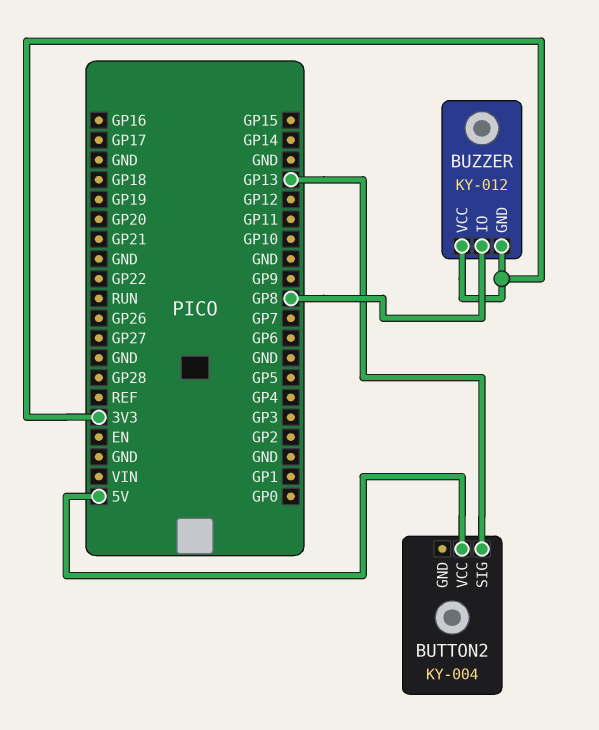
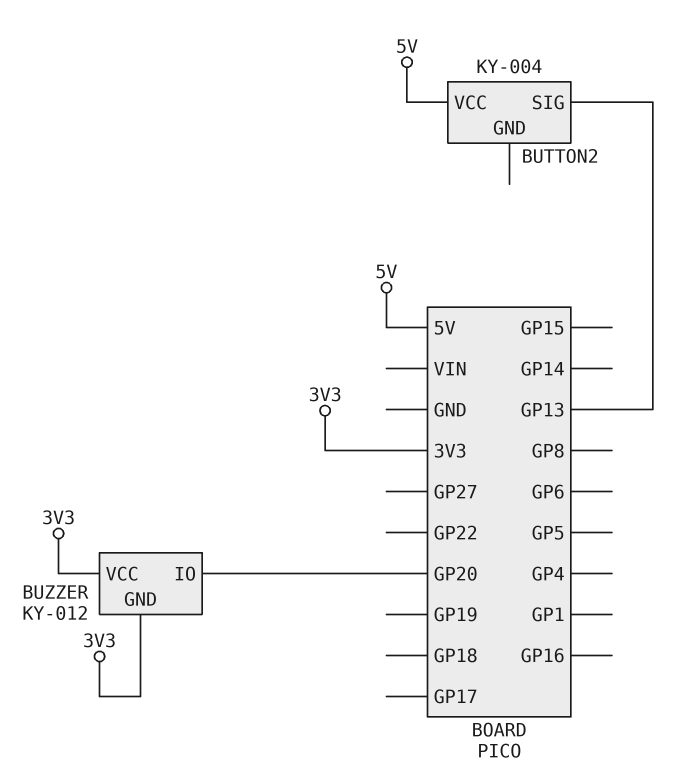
BUZZER pin IO: GP8 -> GP20

